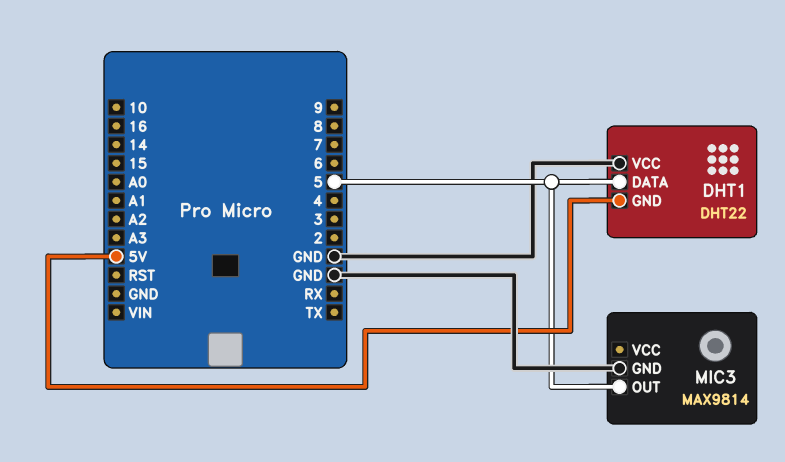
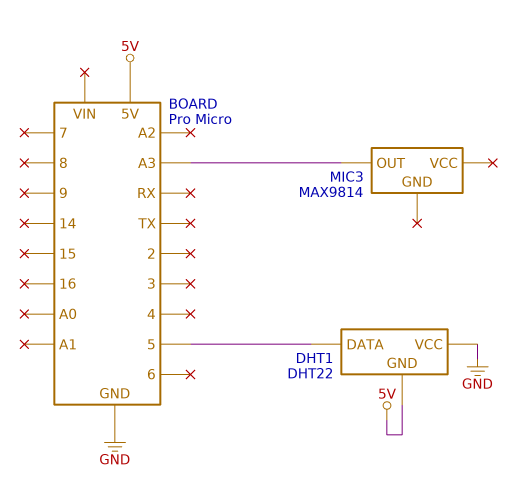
MIC3 pin GND: GND -> none
MIC3 pin OUT: 5 -> A3

